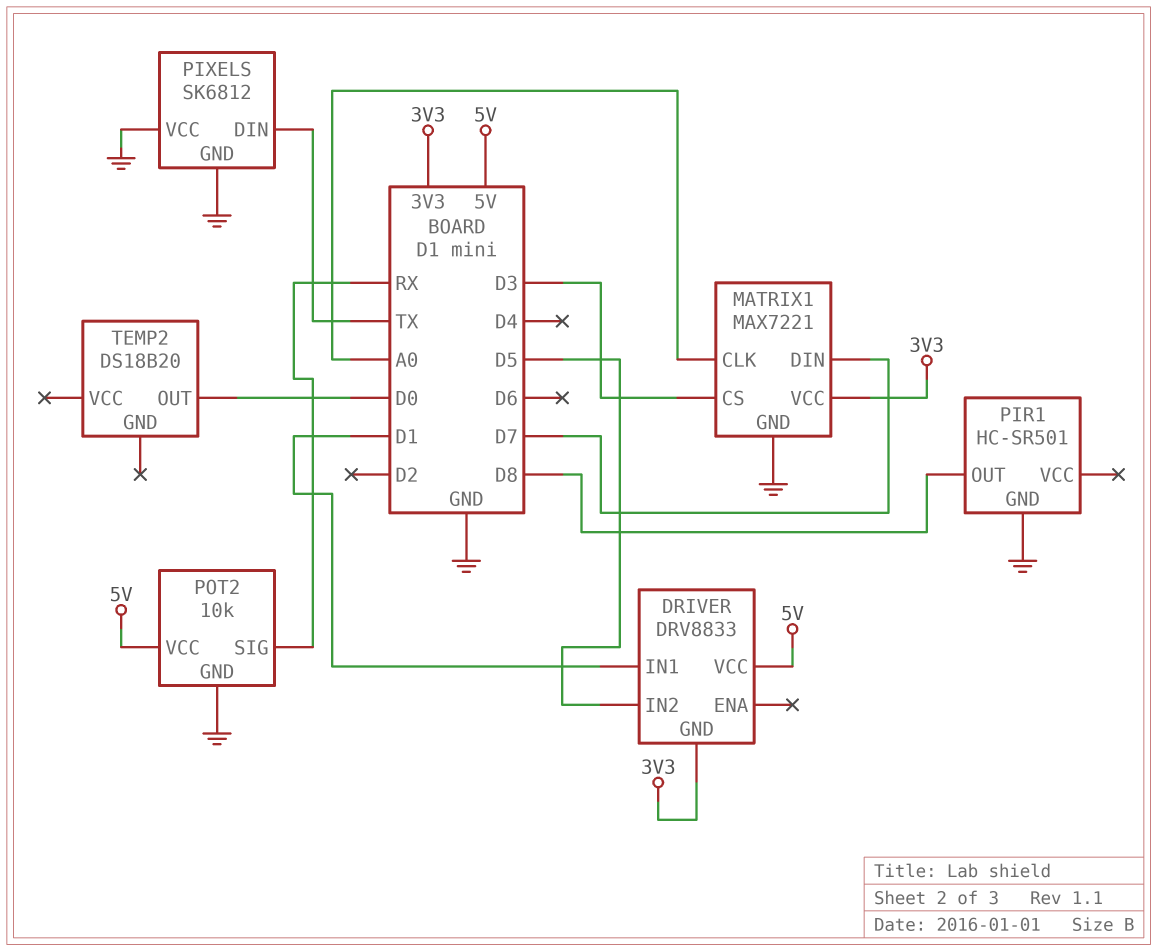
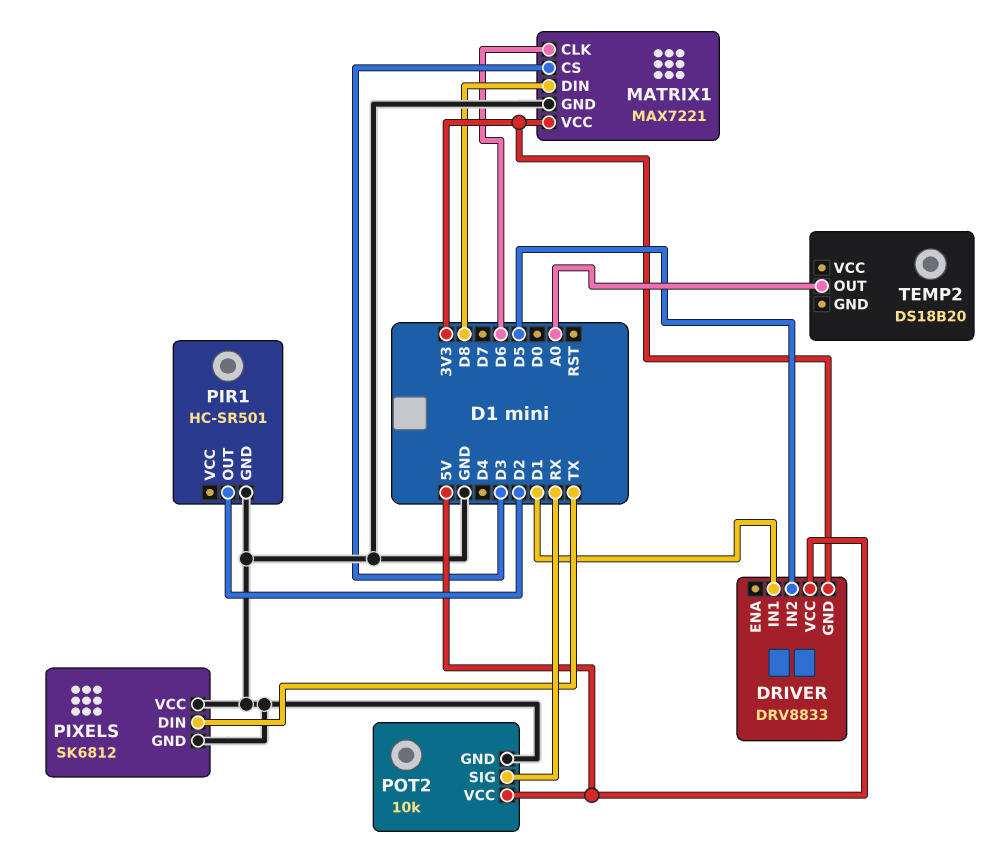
MATRIX1 pin CLK: A0 -> D6
MATRIX1 pin DIN: D7 -> D8
PIR1 pin OUT: D8 -> D2
TEMP2 pin OUT: D0 -> A0

